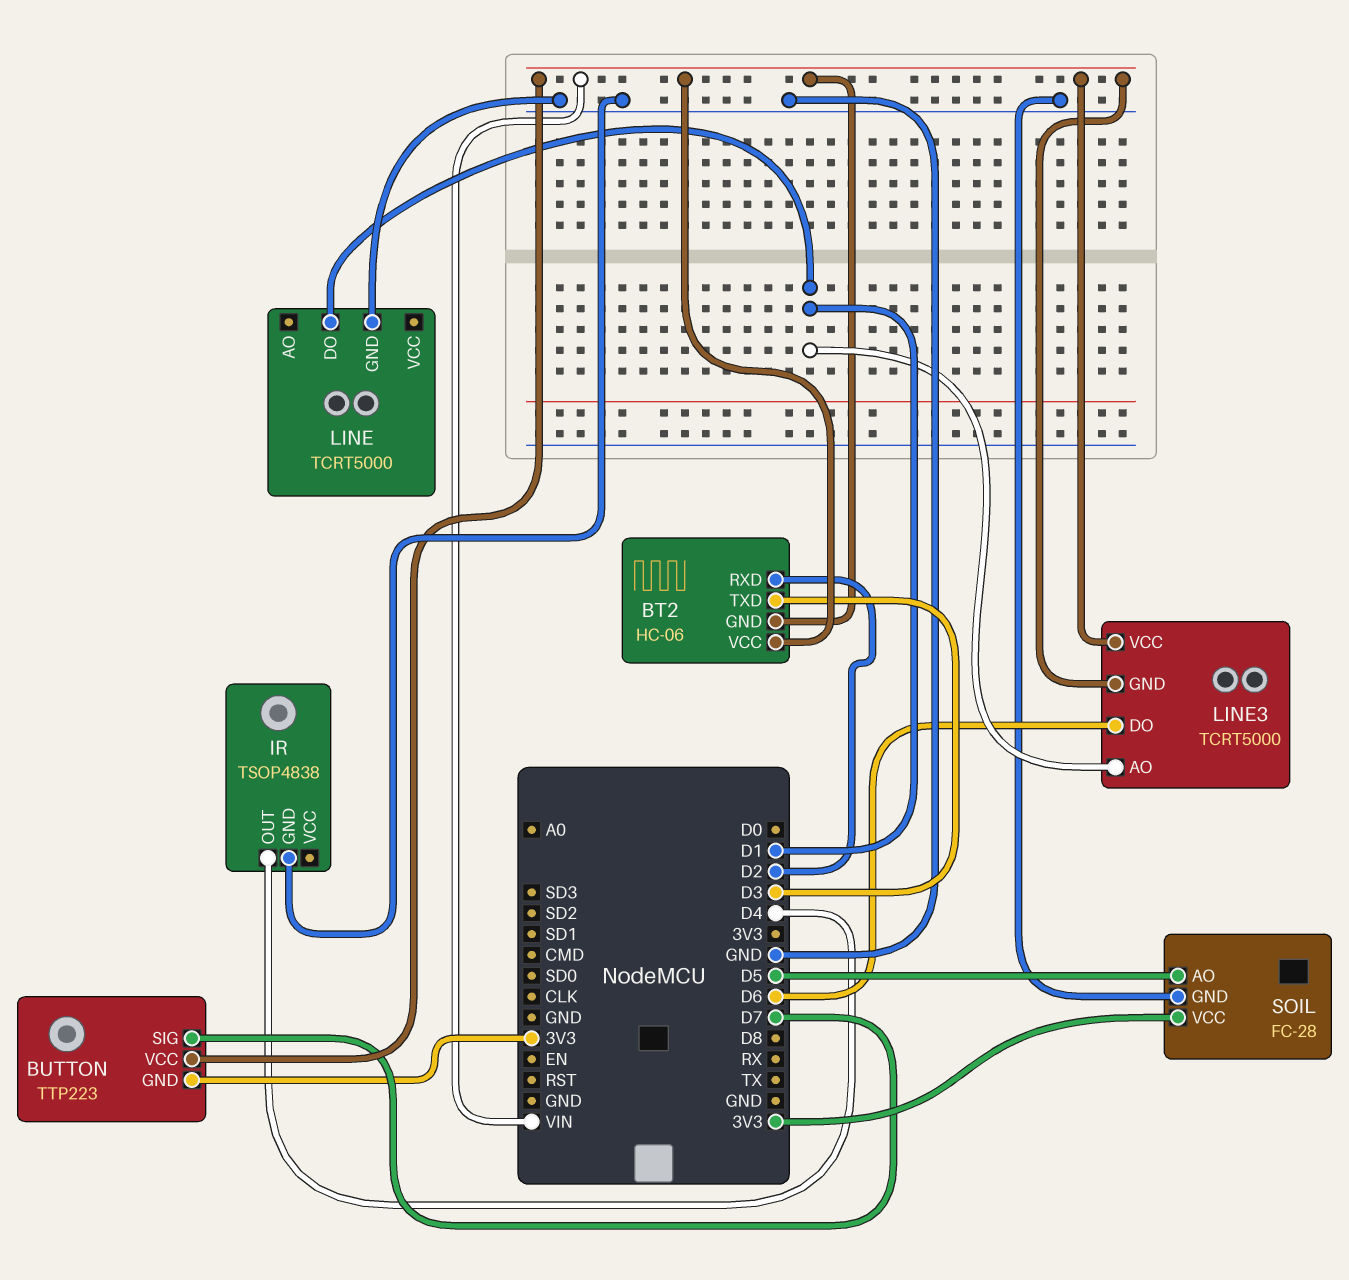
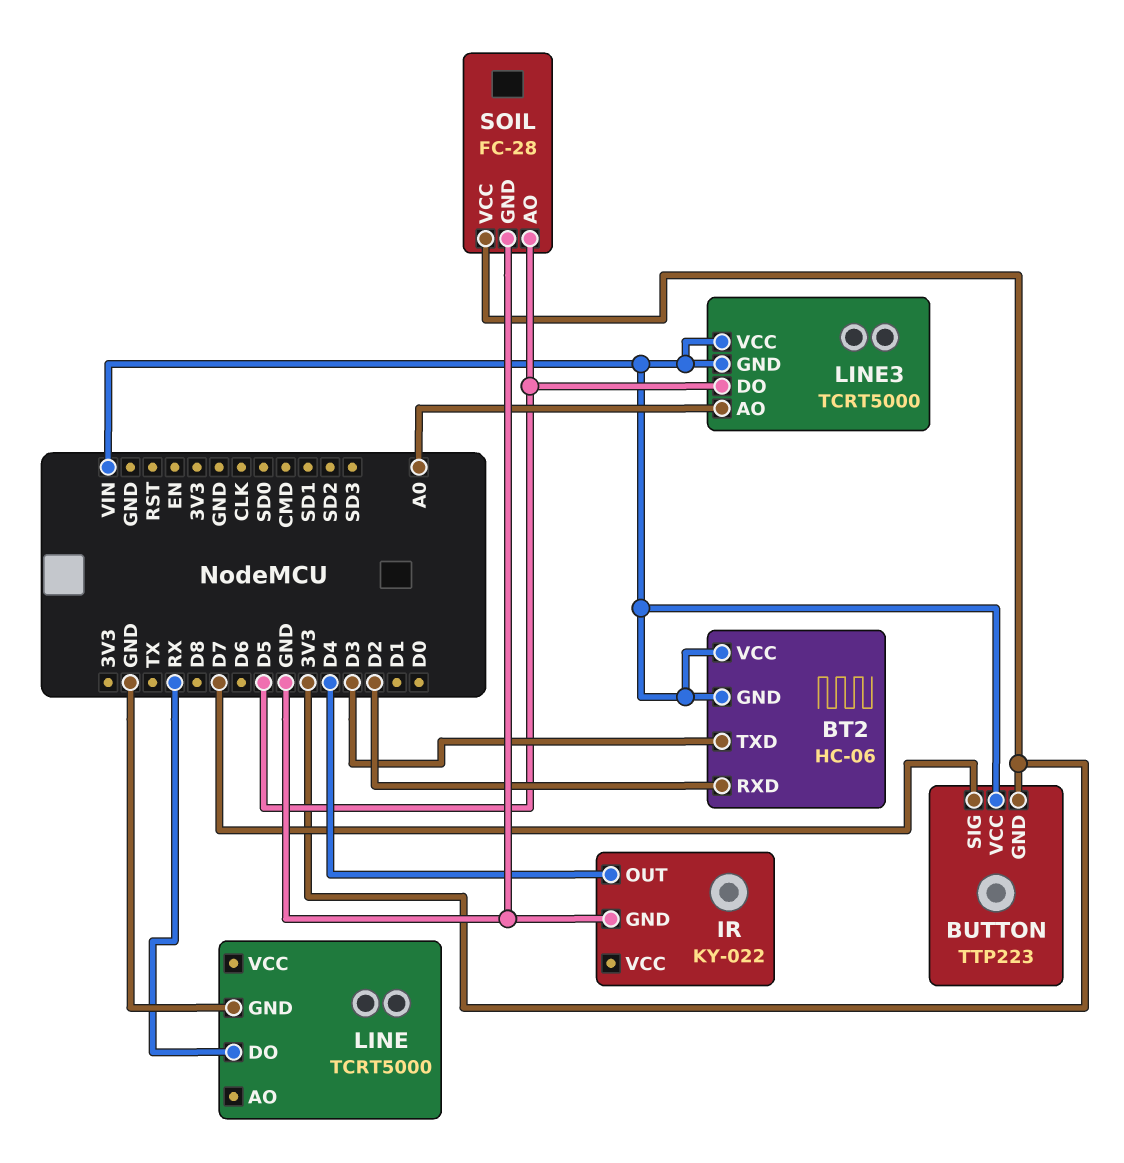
IR: TSOP4838 -> KY-022
LINE pin DO: D1 -> RX
LINE3 pin AO: D1 -> A0
LINE3 pin DO: D6 -> D5

